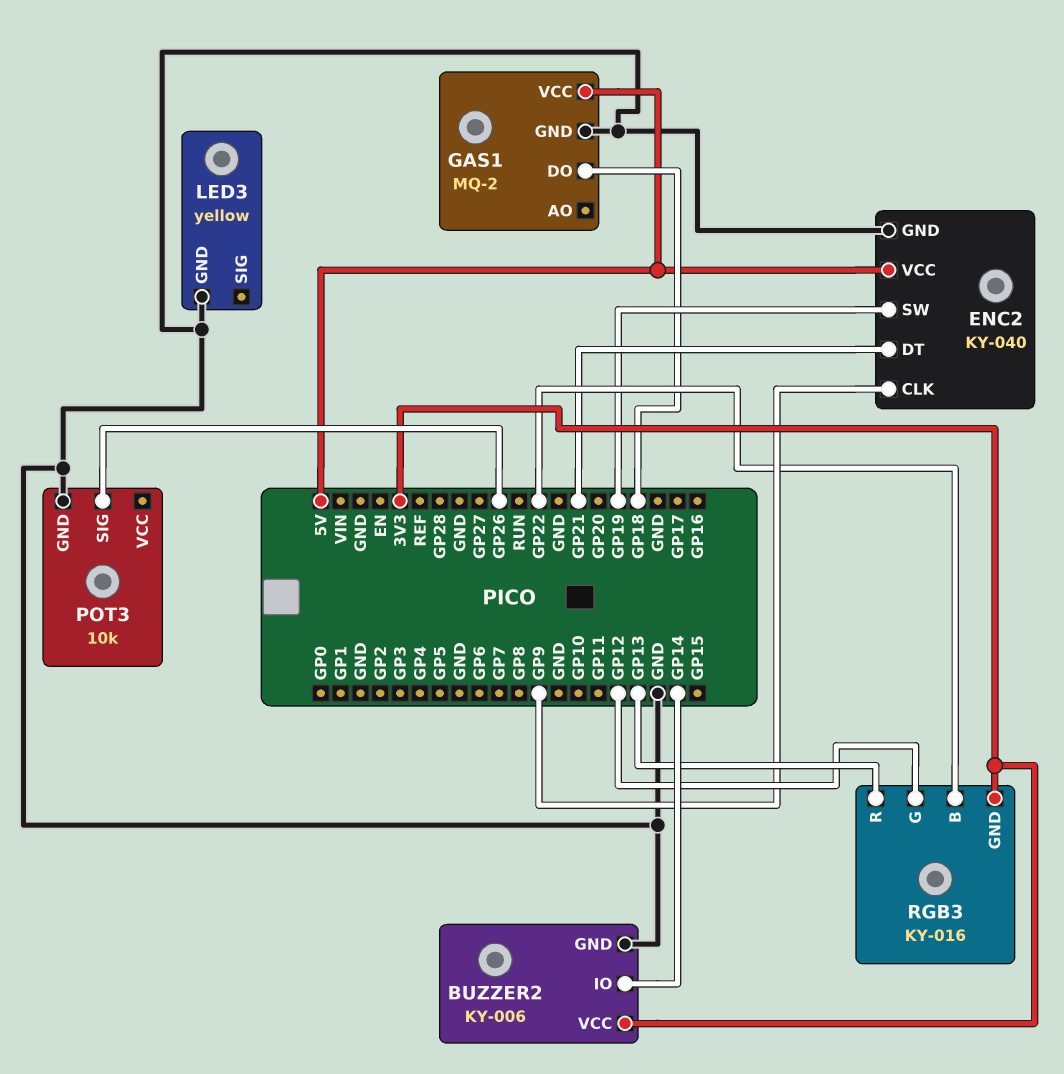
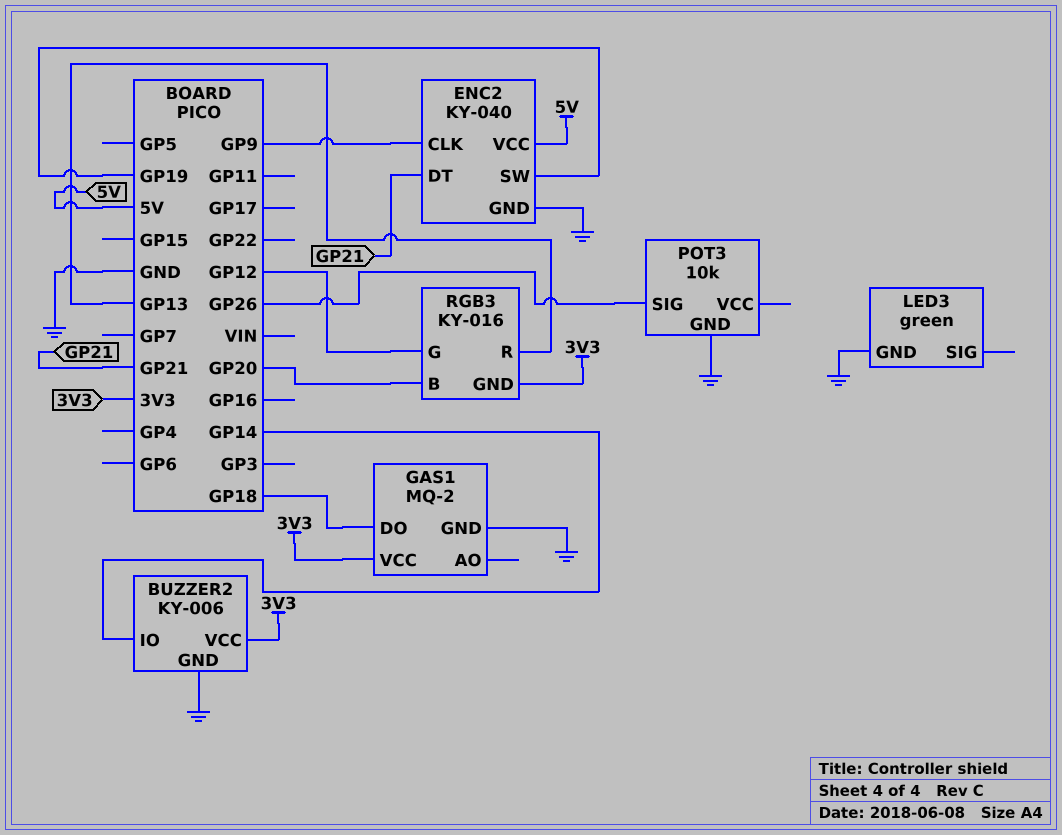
GAS1 pin VCC: 5V -> 3V3
LED3: yellow -> green
RGB3 pin B: GP22 -> GP20

